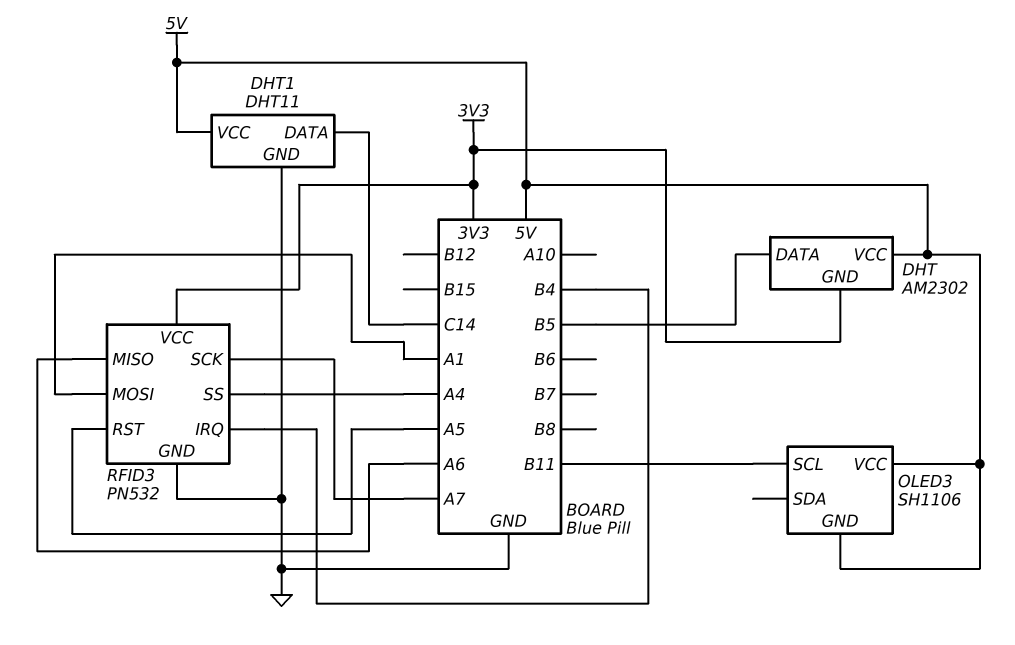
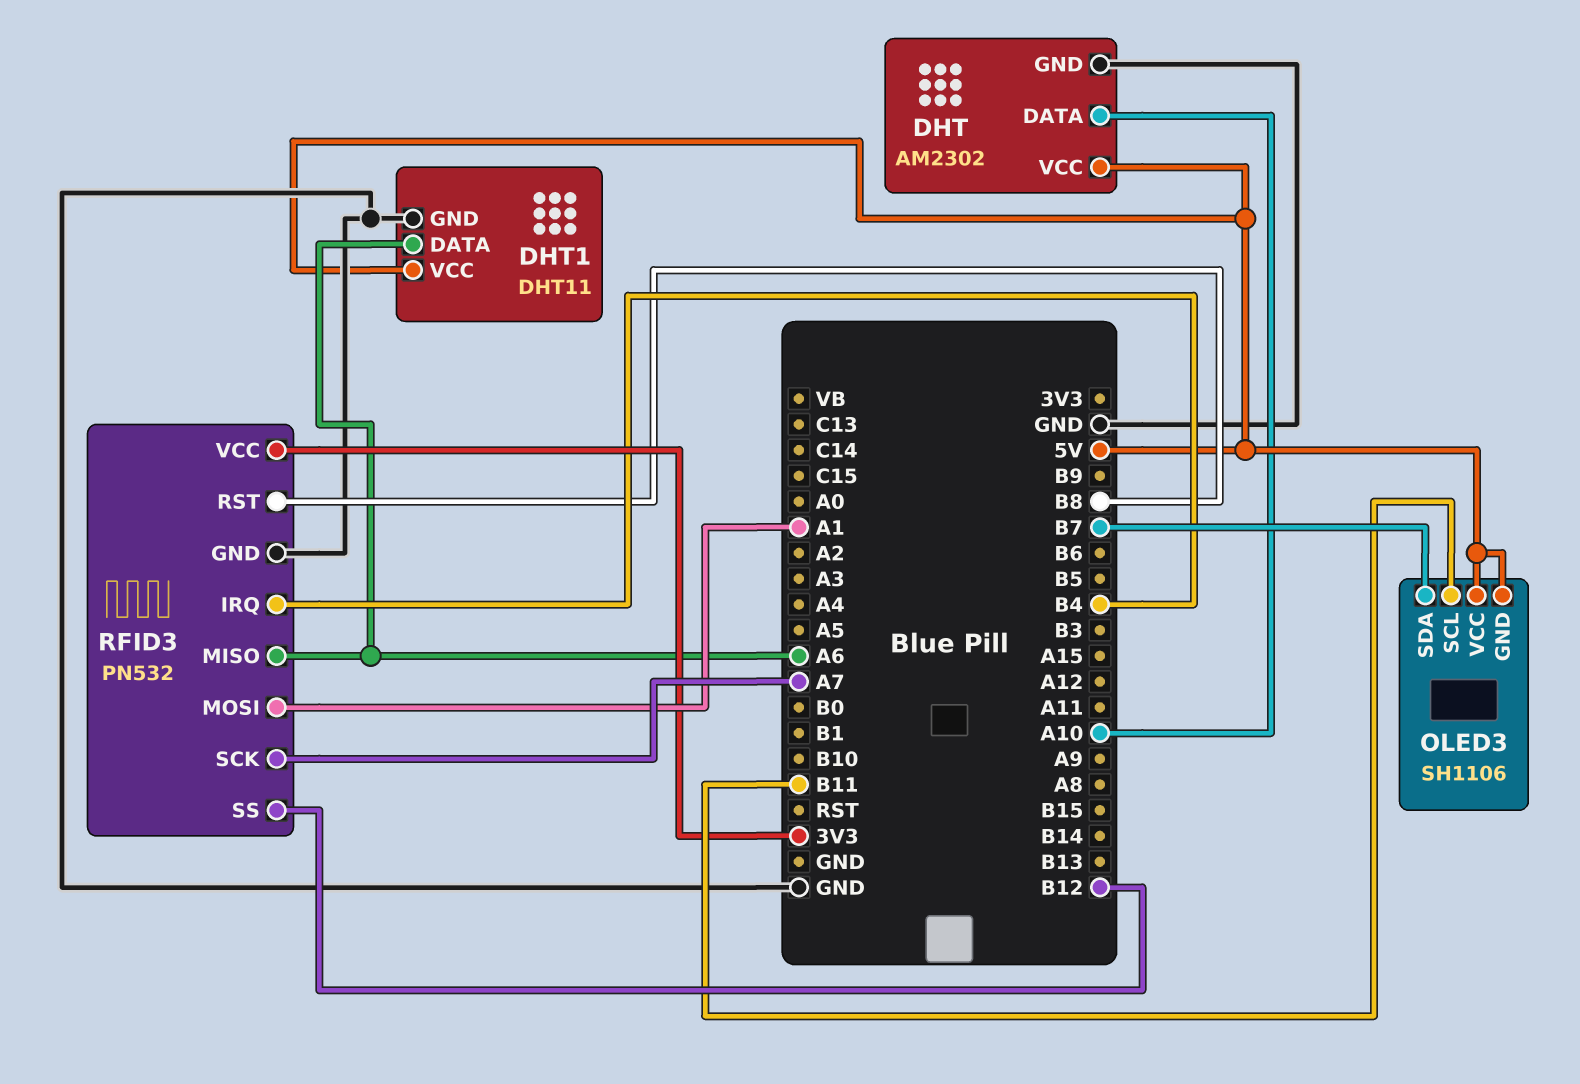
DHT pin DATA: B5 -> A10
DHT pin GND: 3V3 -> GND
DHT1 pin DATA: C14 -> A6
OLED3 pin SDA: none -> B7
RFID3 pin RST: A5 -> B8
RFID3 pin SS: A4 -> B12

